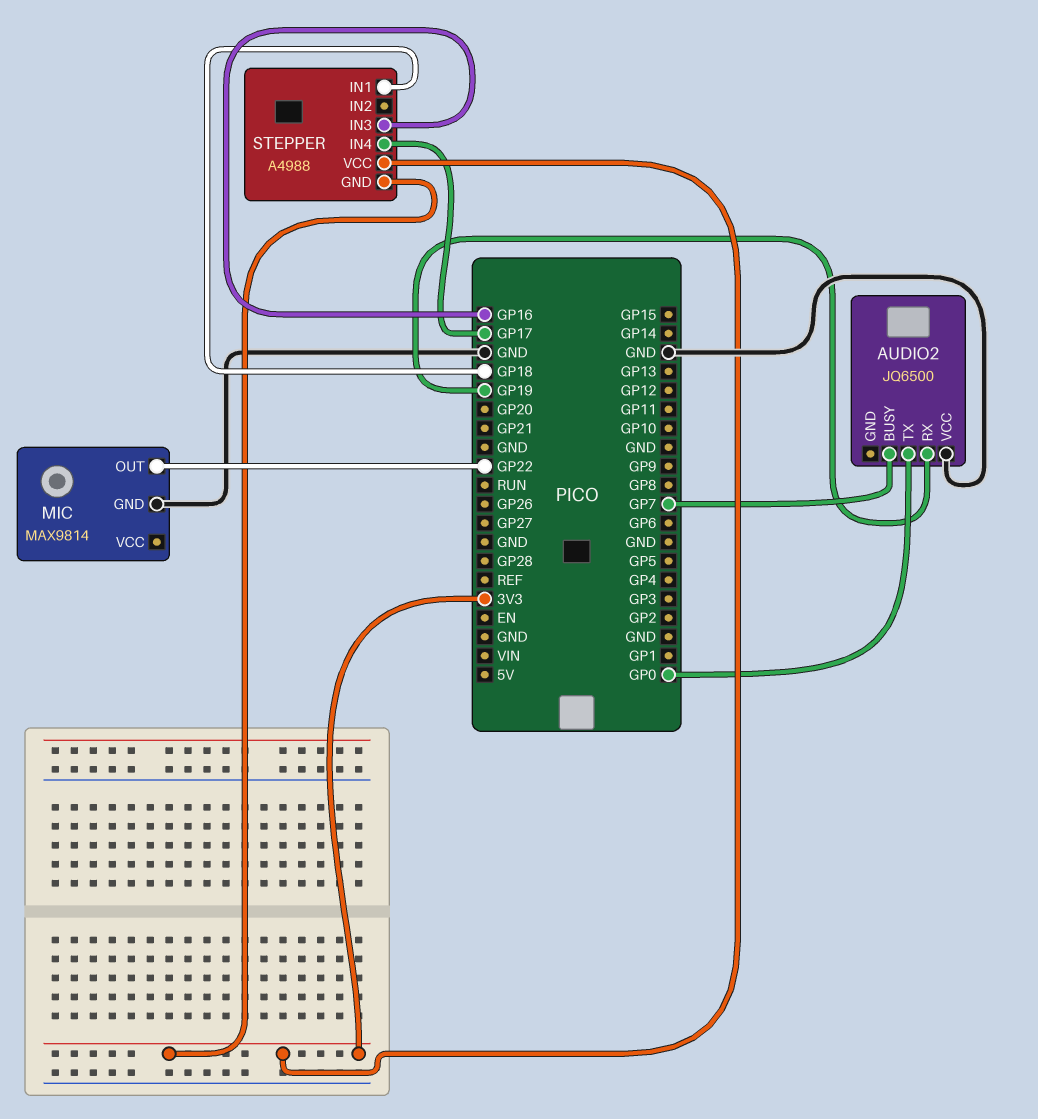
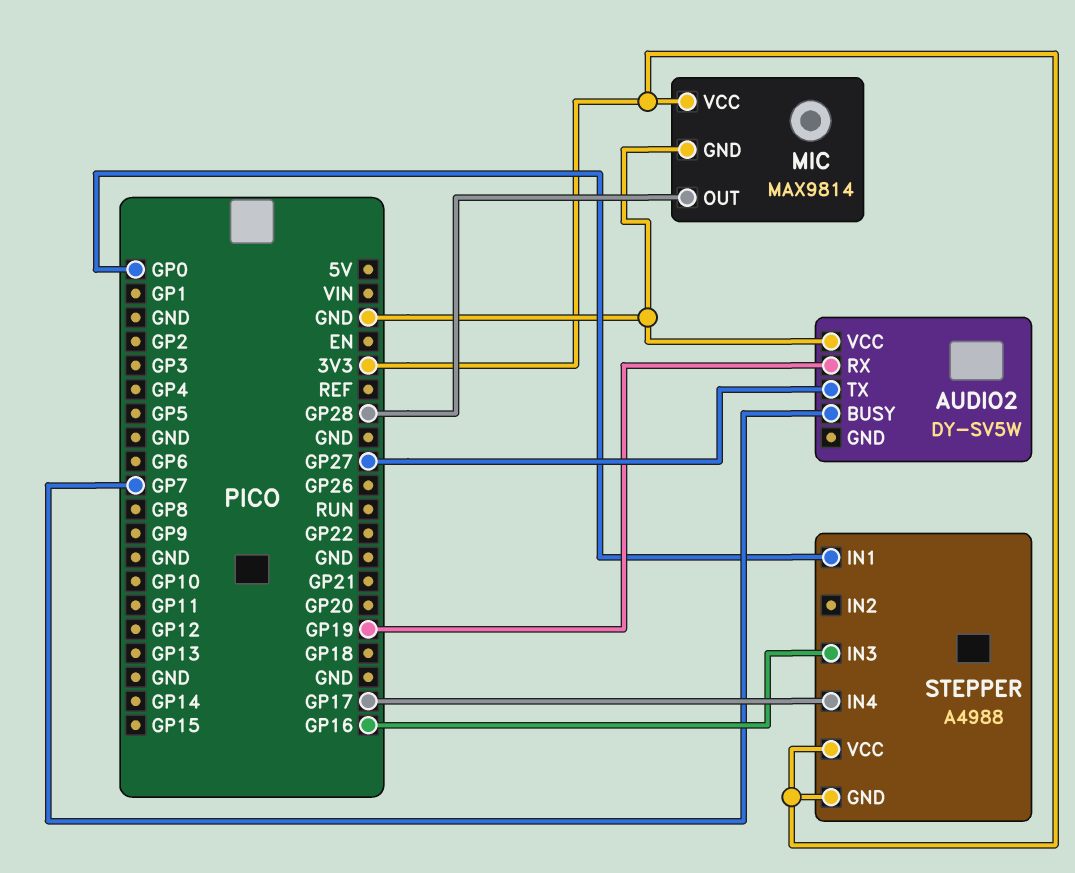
AUDIO2: JQ6500 -> DY-SV5W
AUDIO2 pin TX: GP0 -> GP27
MIC pin OUT: GP22 -> GP28
MIC pin VCC: none -> 3V3
STEPPER pin IN1: GP18 -> GP0

